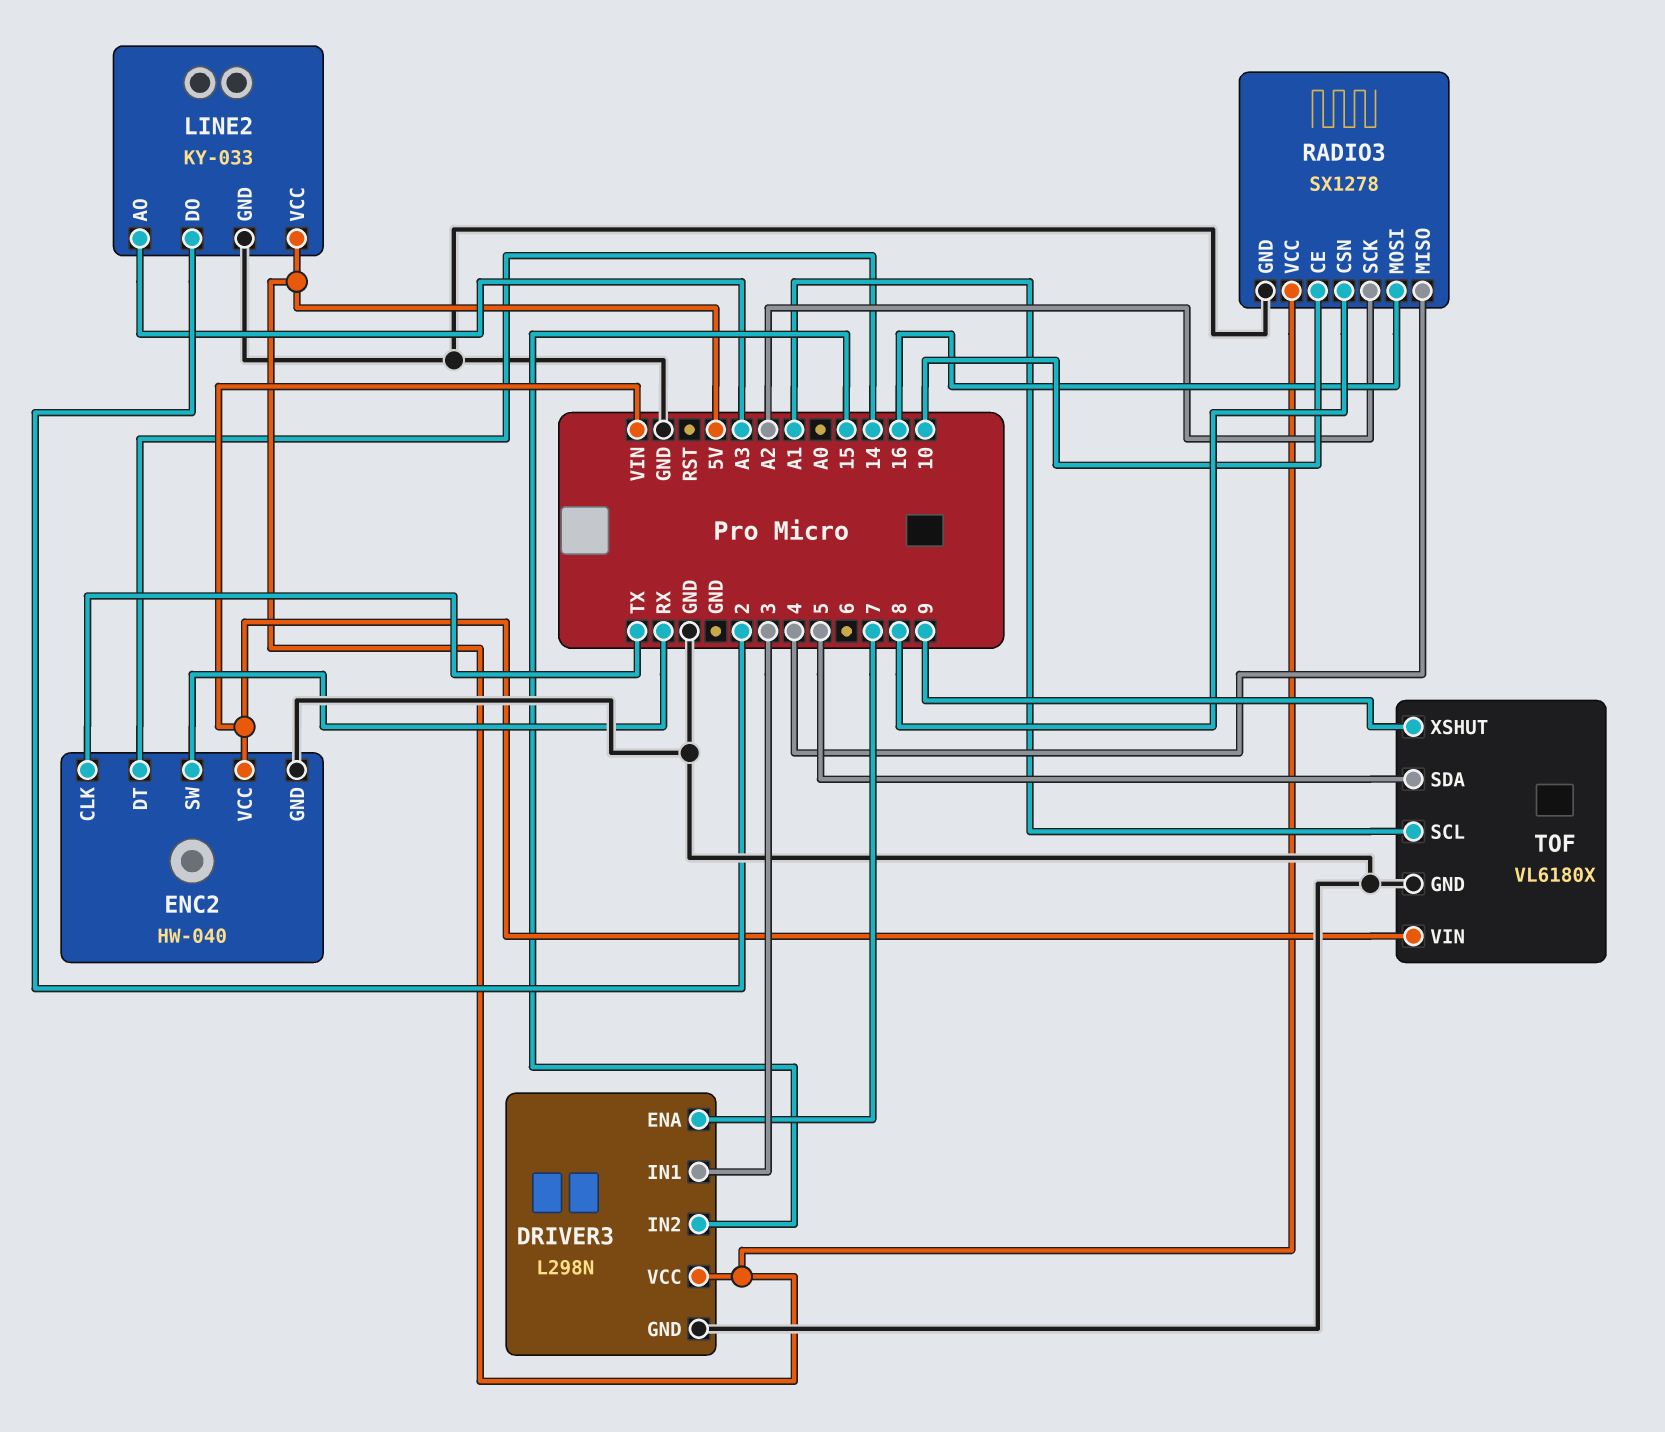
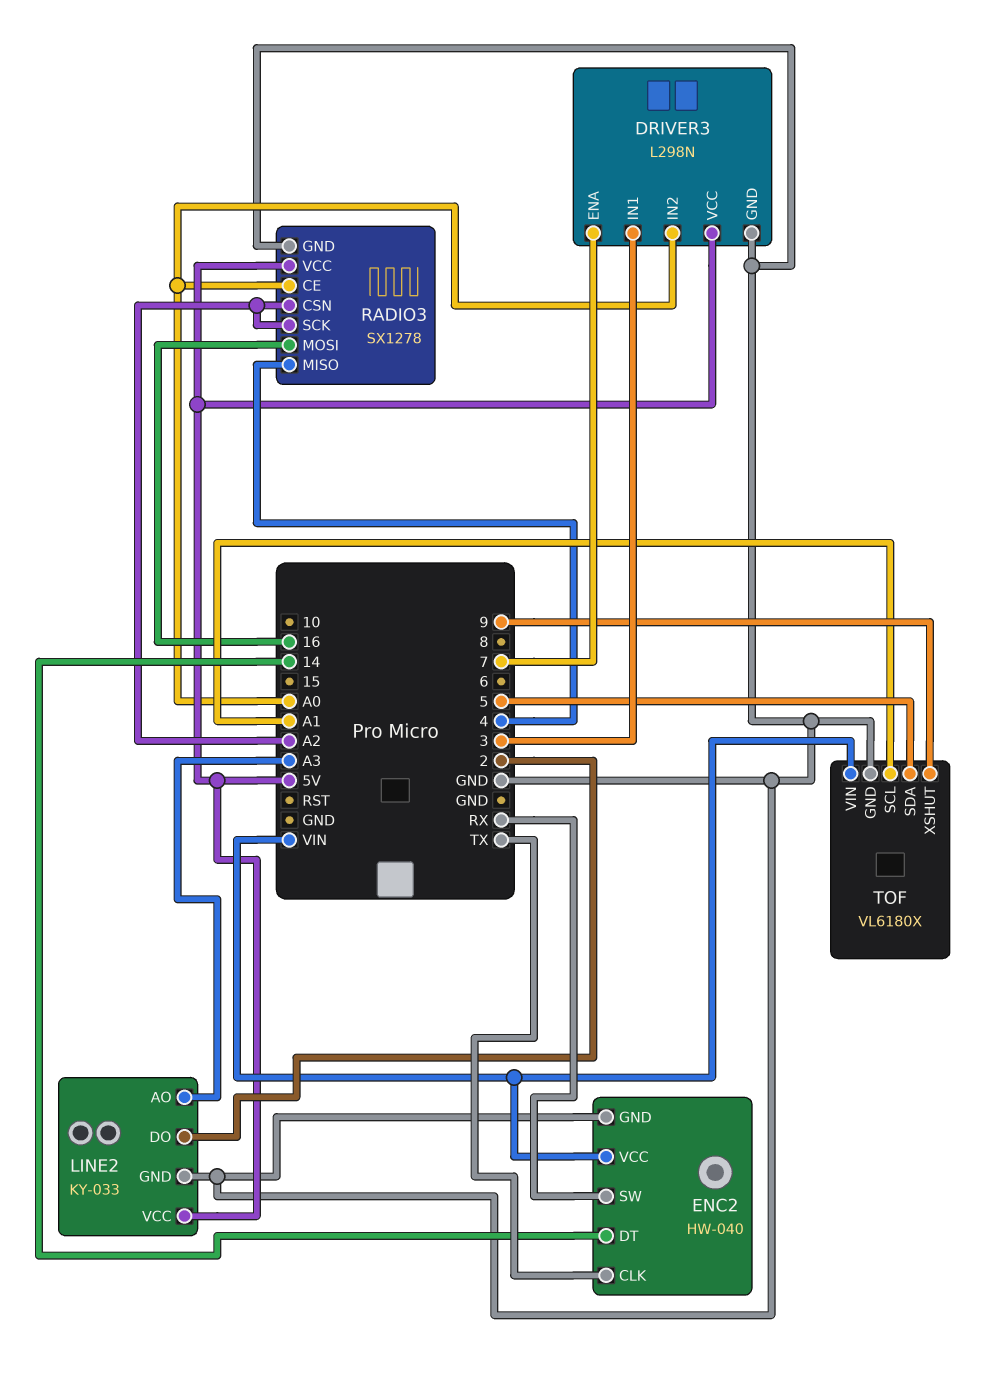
DRIVER3 pin IN2: 15 -> A0
RADIO3 pin CE: 10 -> A0
RADIO3 pin CSN: 8 -> A2

